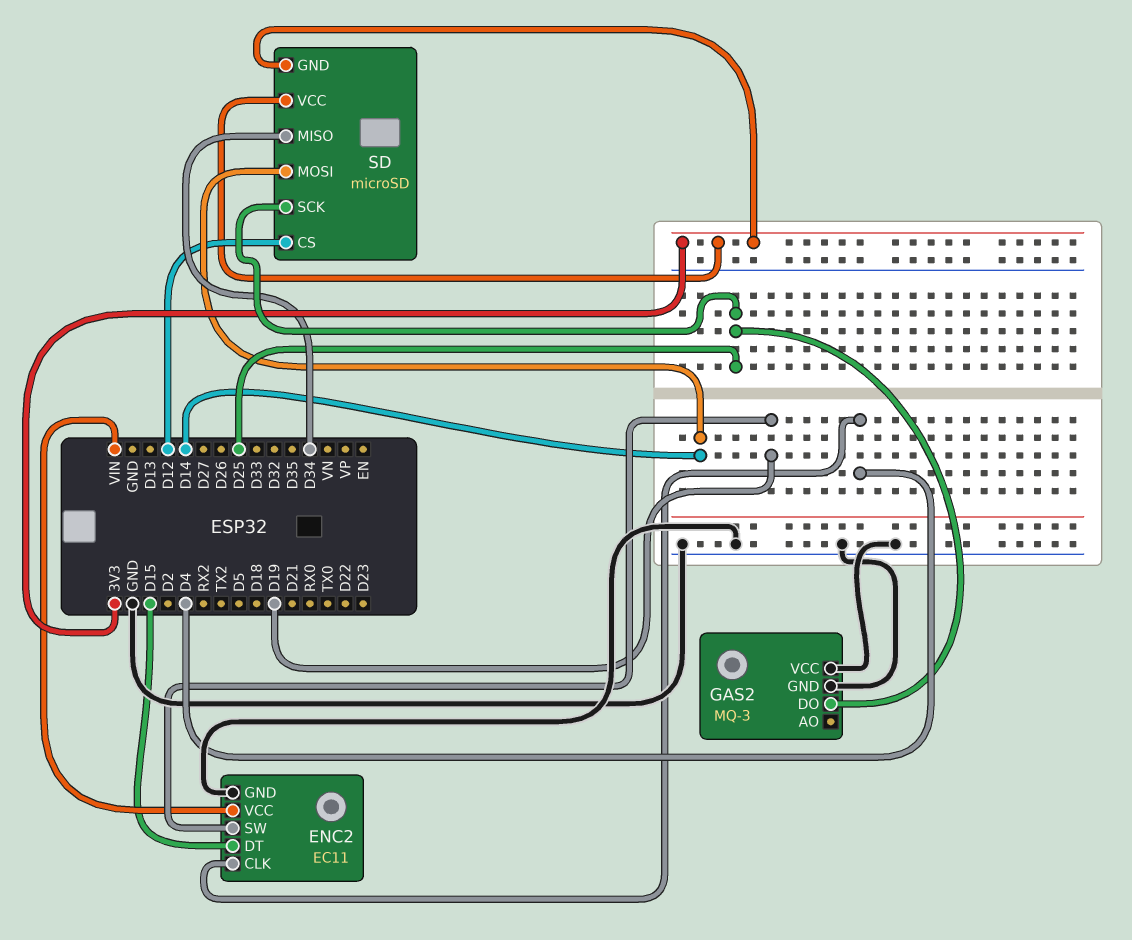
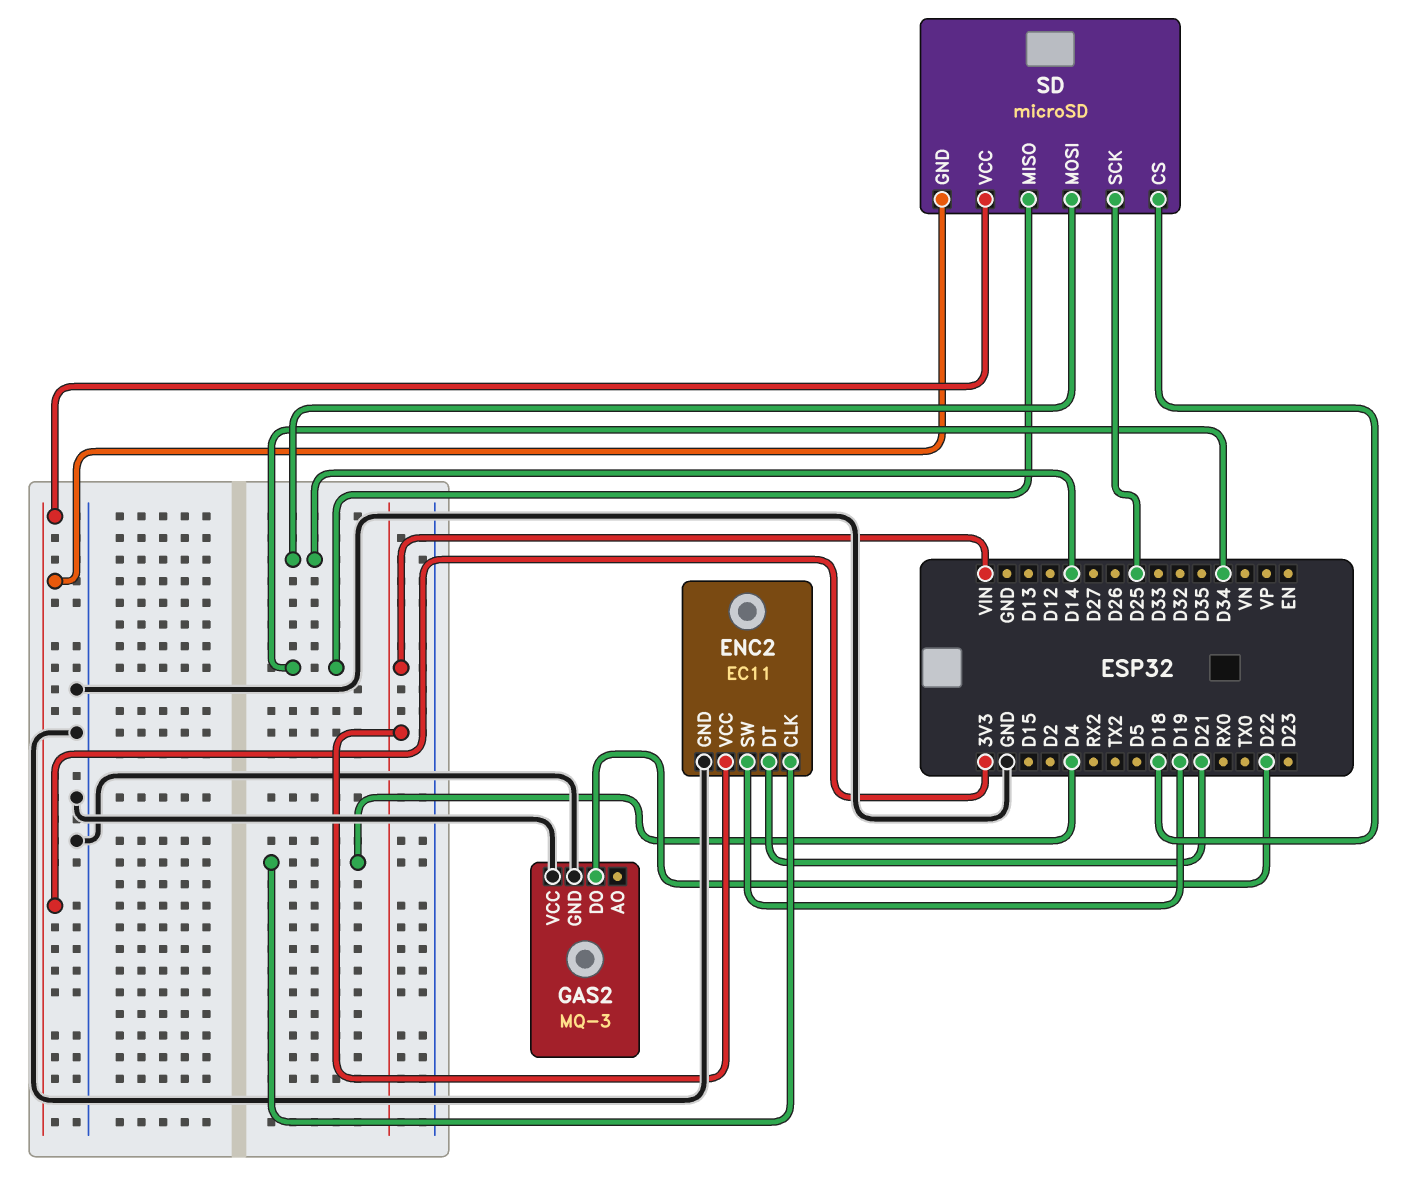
ENC2 pin DT: D15 -> D21
GAS2 pin DO: D25 -> D22
SD pin CS: D12 -> D18

